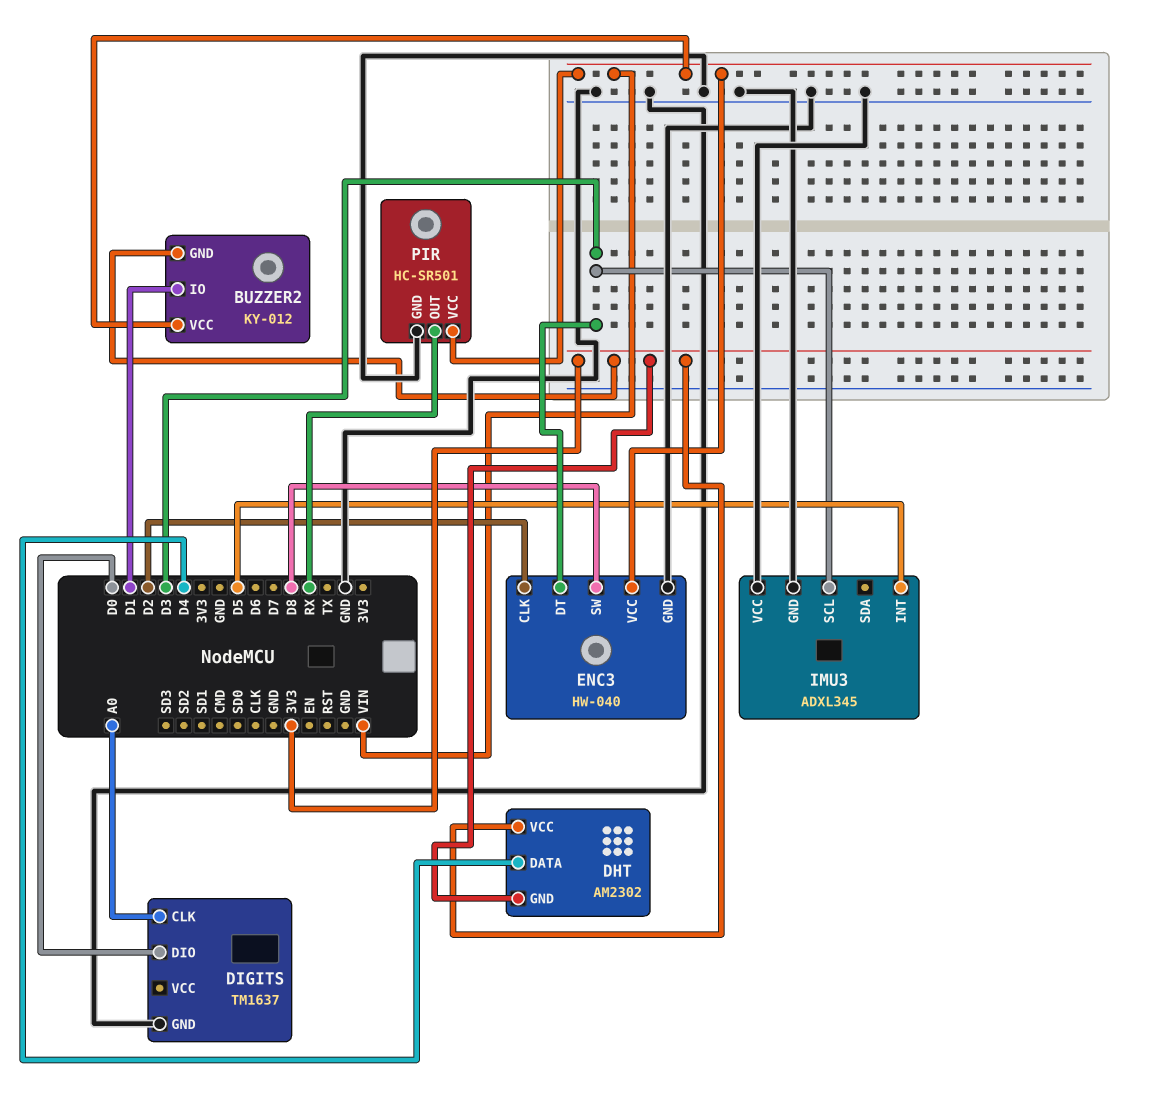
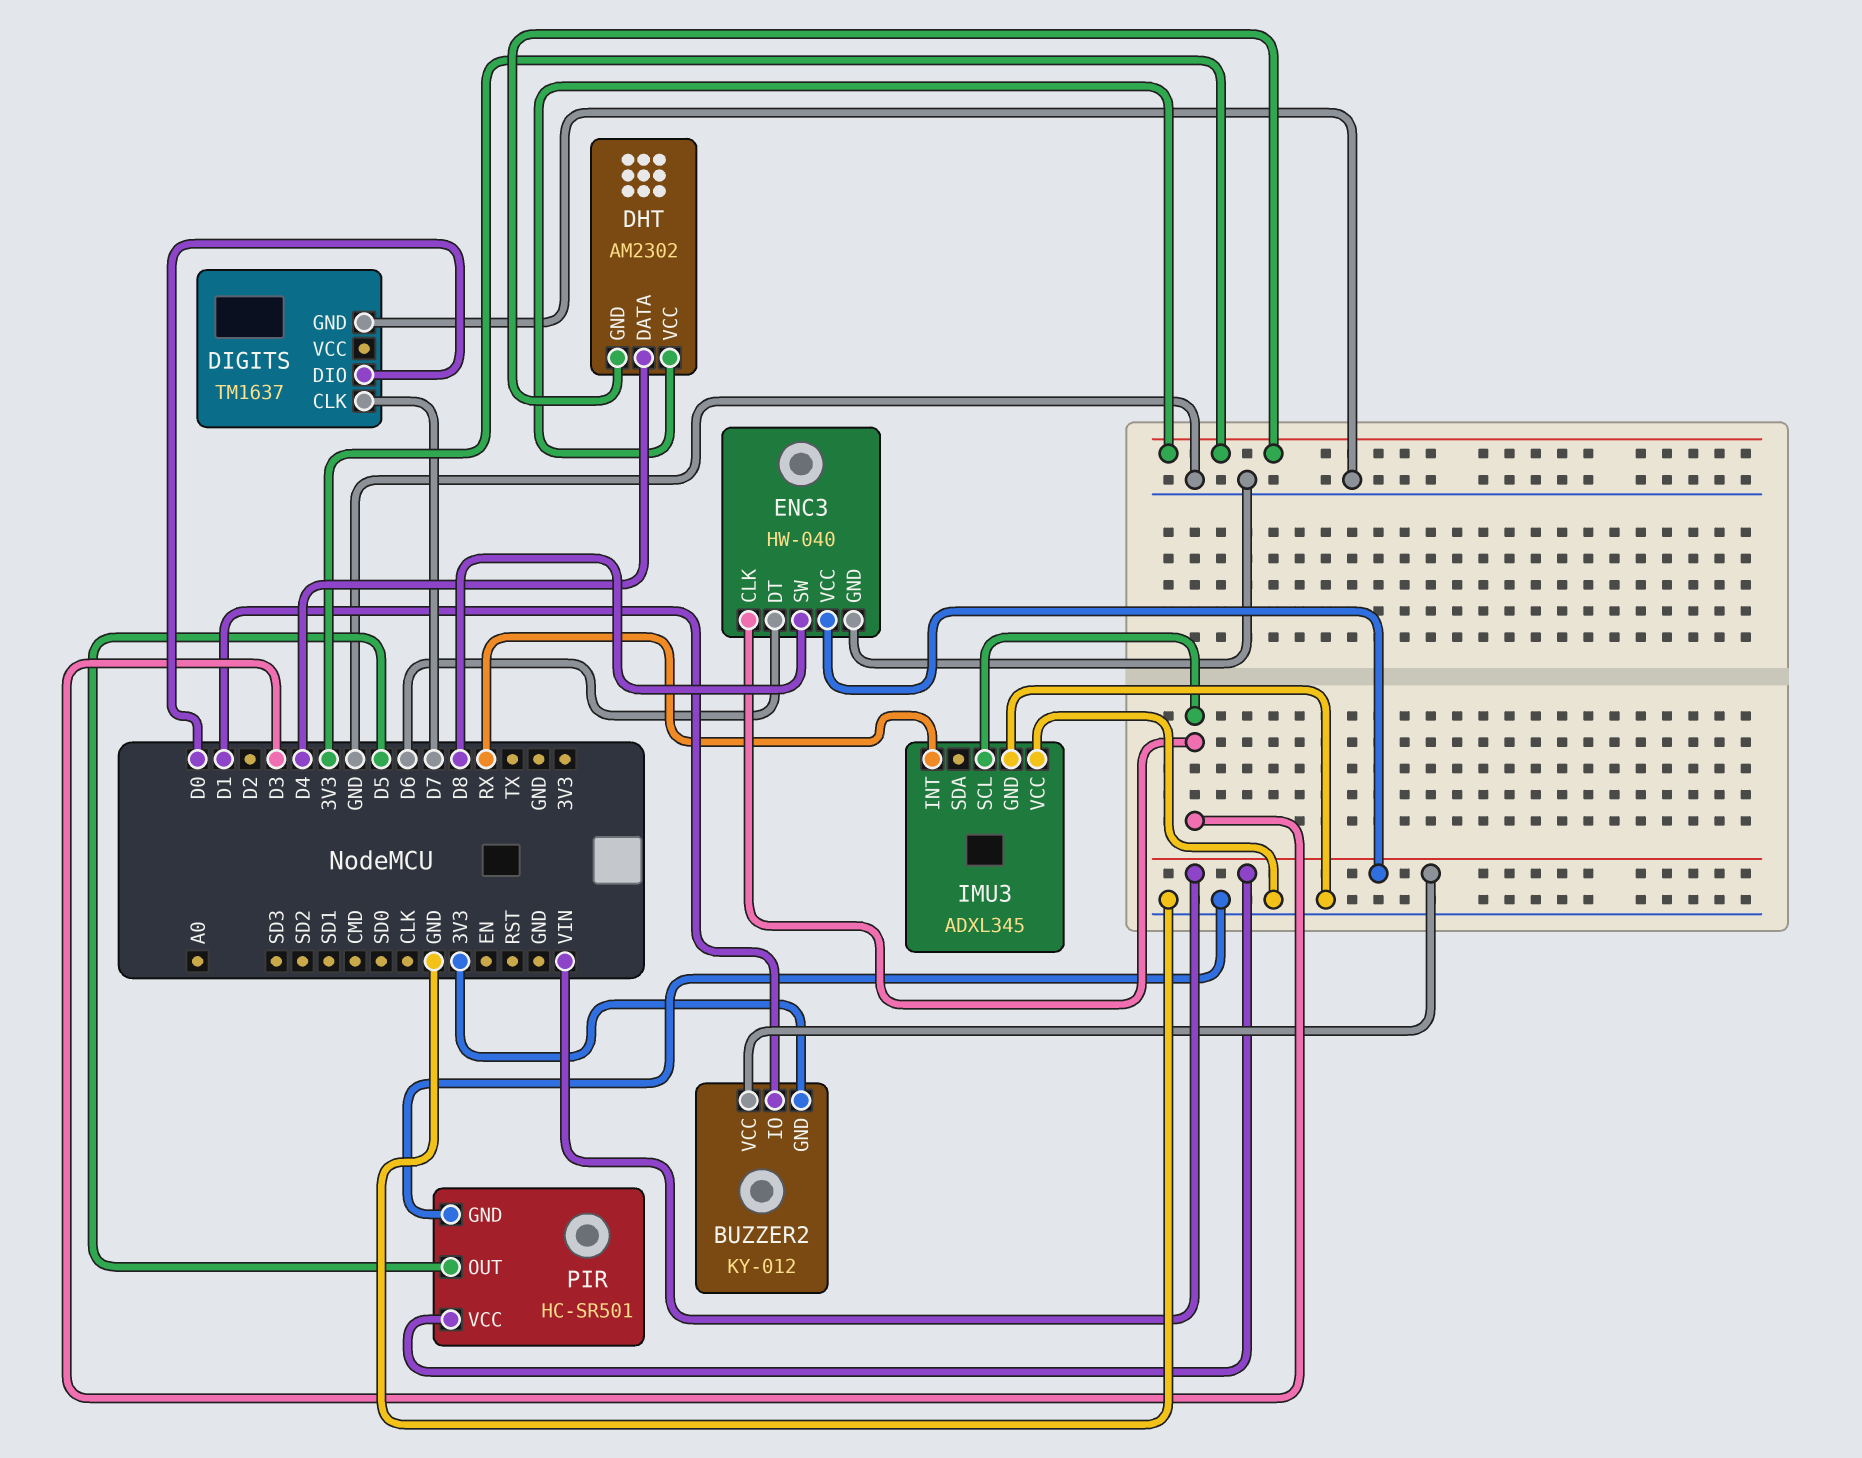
DIGITS pin CLK: A0 -> D7
ENC3 pin CLK: D2 -> D3
ENC3 pin DT: D3 -> D6
IMU3 pin INT: D5 -> RX
PIR pin OUT: RX -> D5

